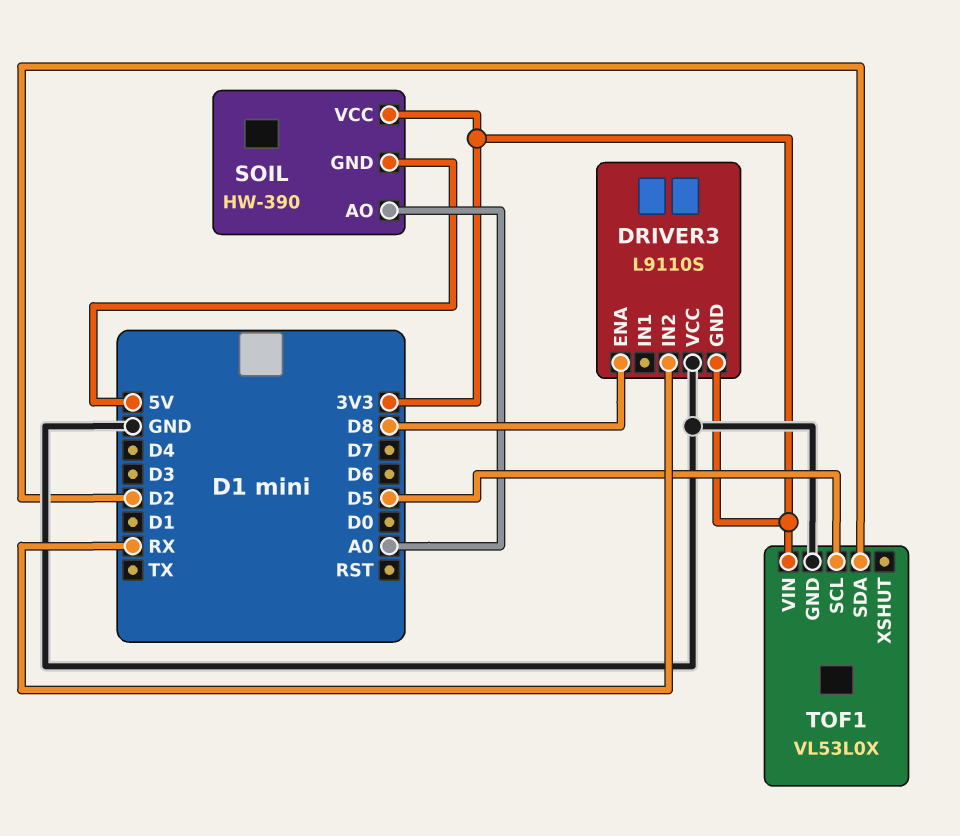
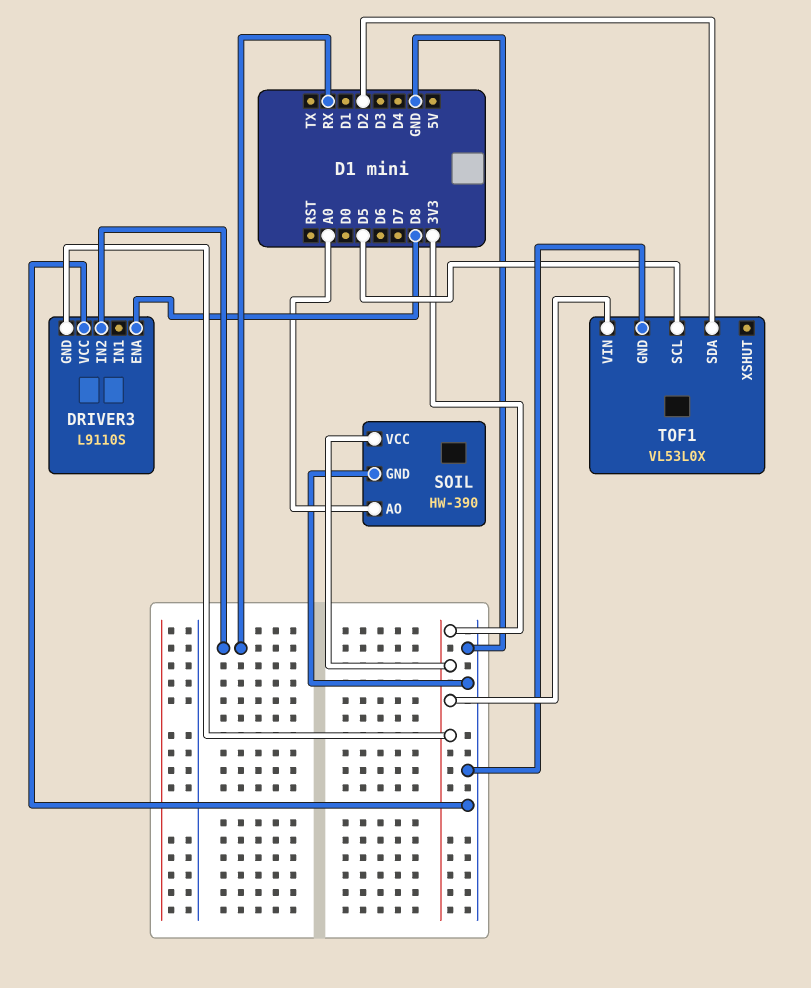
SOIL pin GND: 5V -> GND

